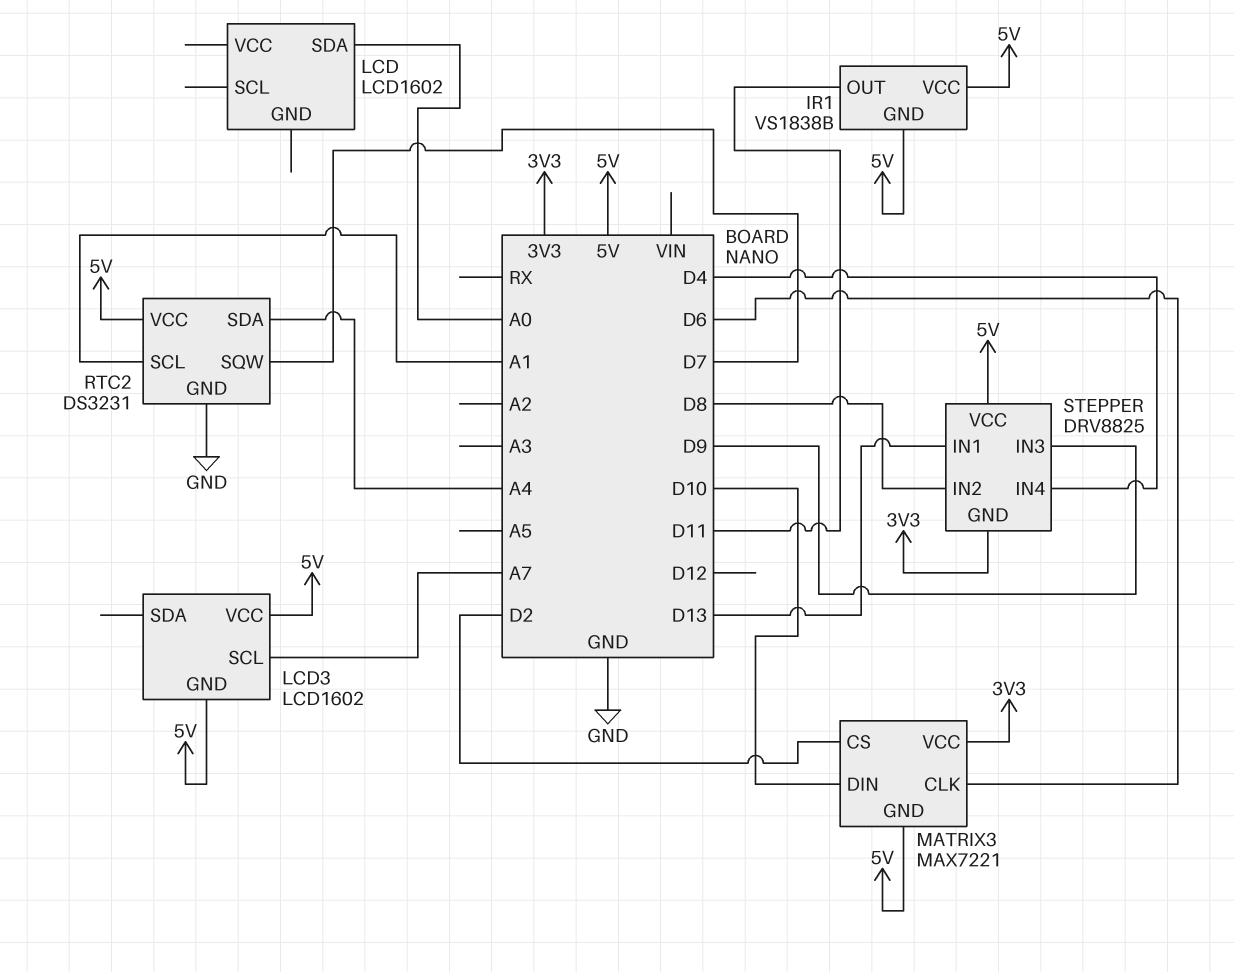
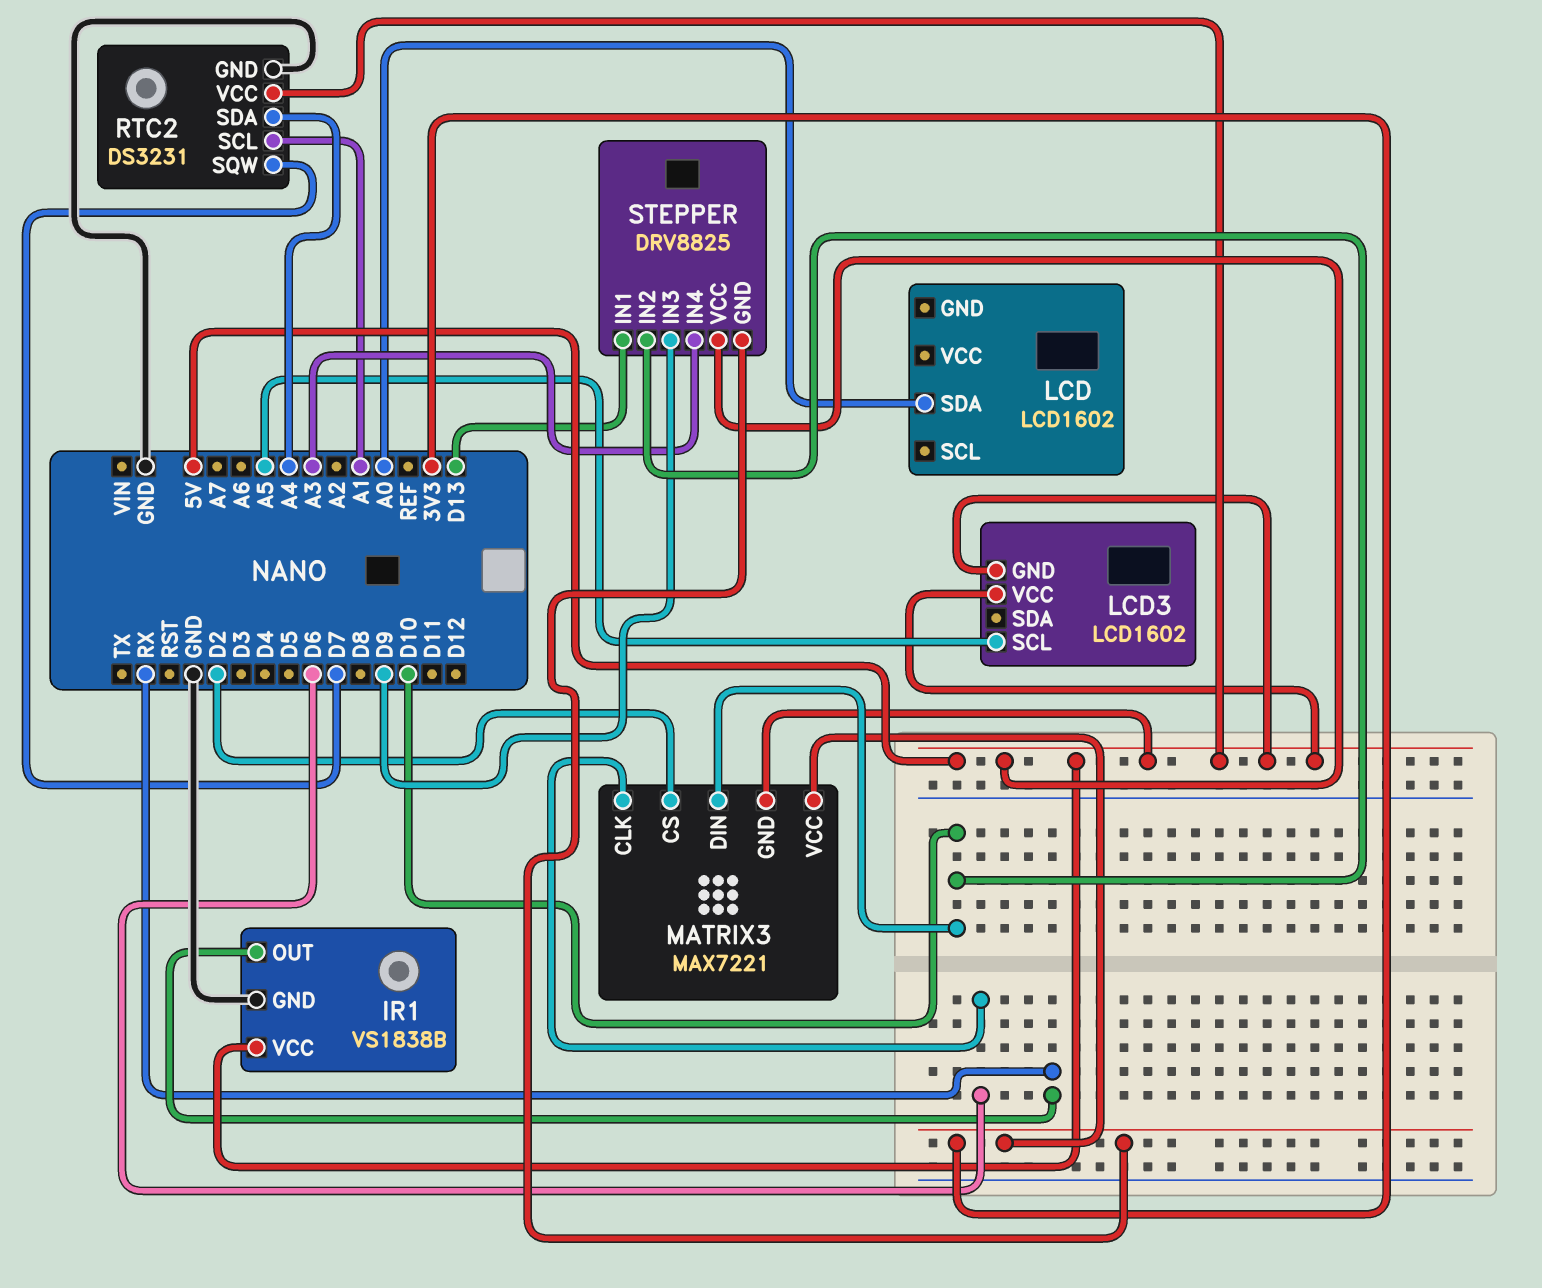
IR1 pin GND: 5V -> GND
IR1 pin OUT: D11 -> RX
LCD3 pin SCL: A7 -> A5
STEPPER pin IN2: D8 -> D10
STEPPER pin IN4: D4 -> A3

